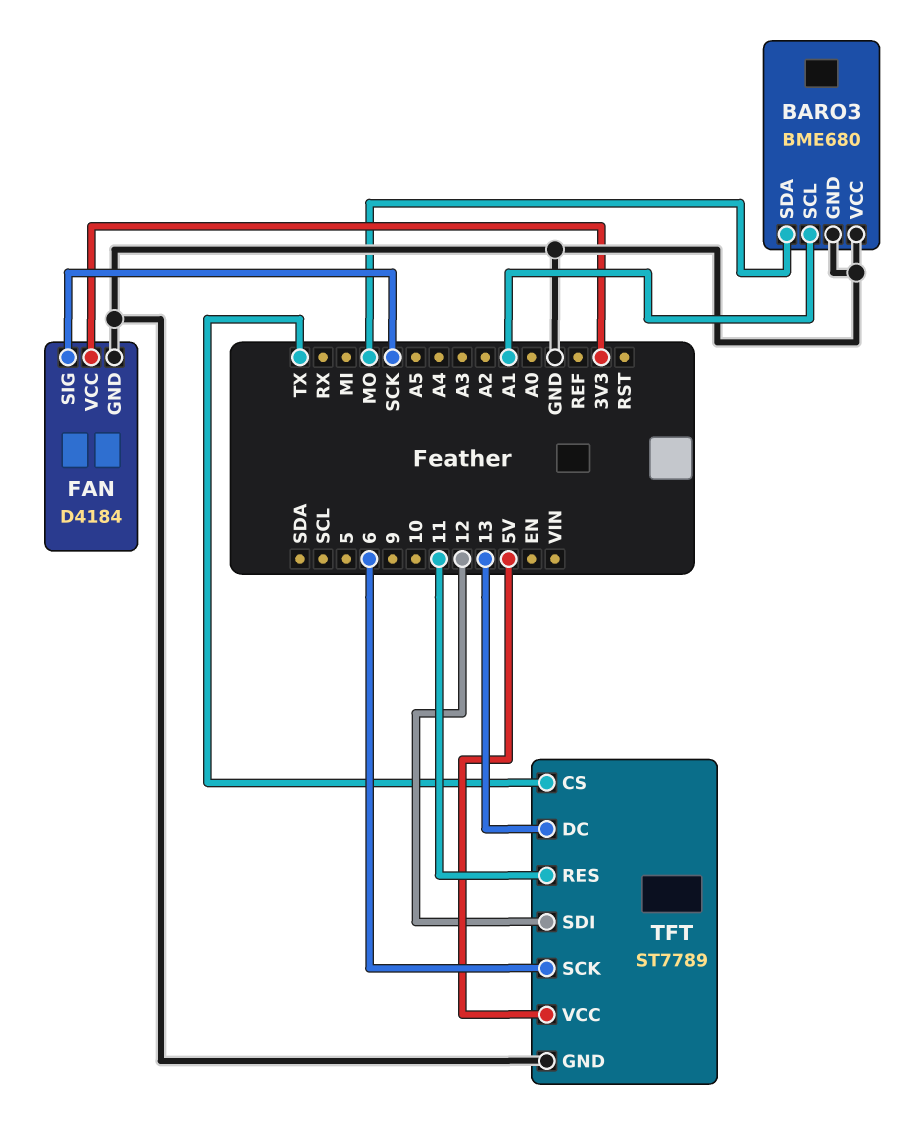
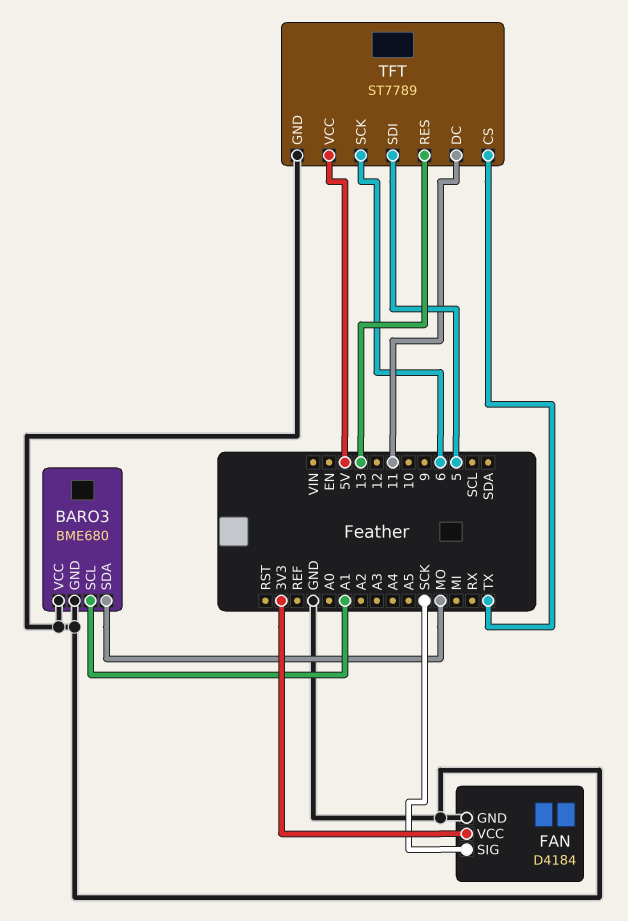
TFT pin DC: 13 -> 11
TFT pin RES: 11 -> 13
TFT pin SDI: 12 -> 5

